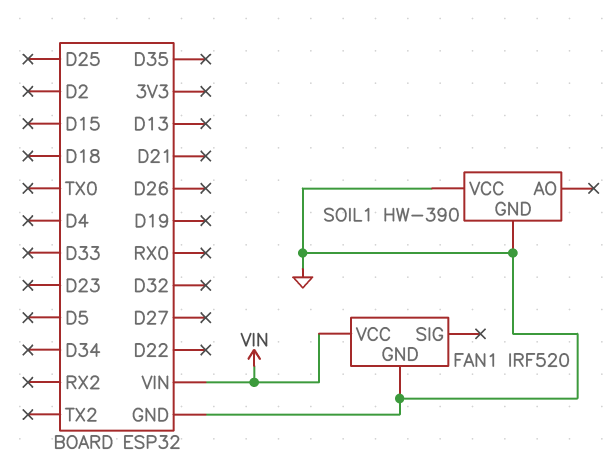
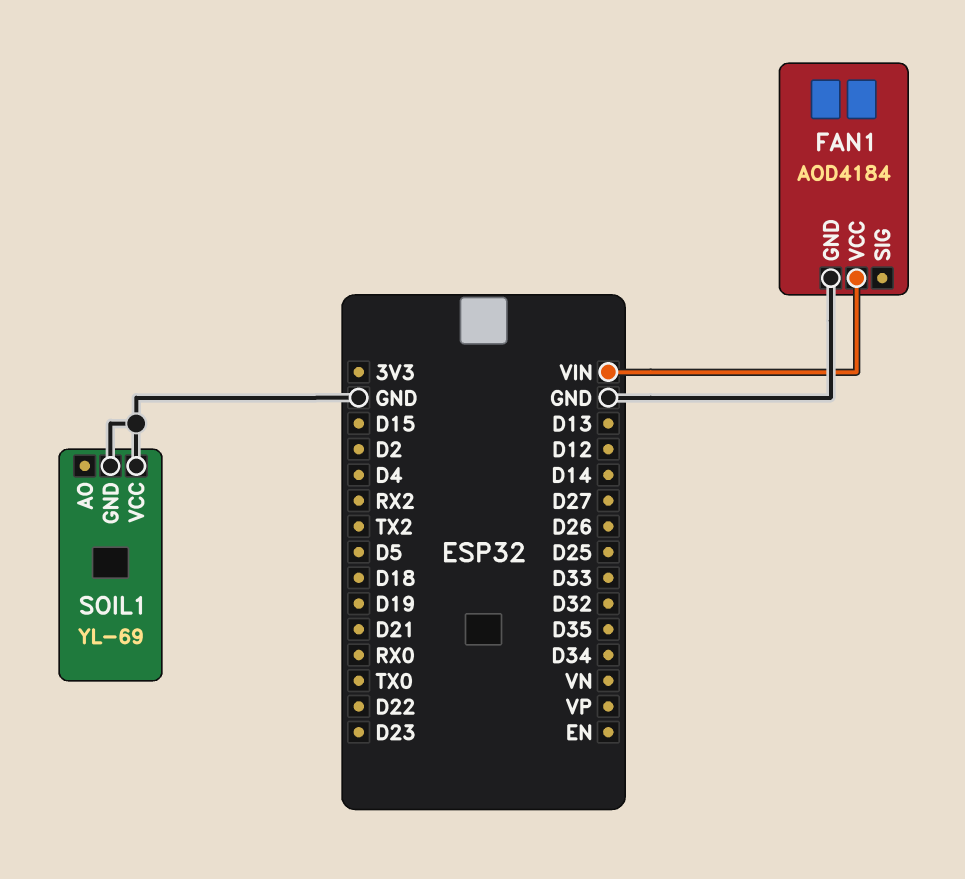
FAN1: IRF520 -> AOD4184
SOIL1: HW-390 -> YL-69

